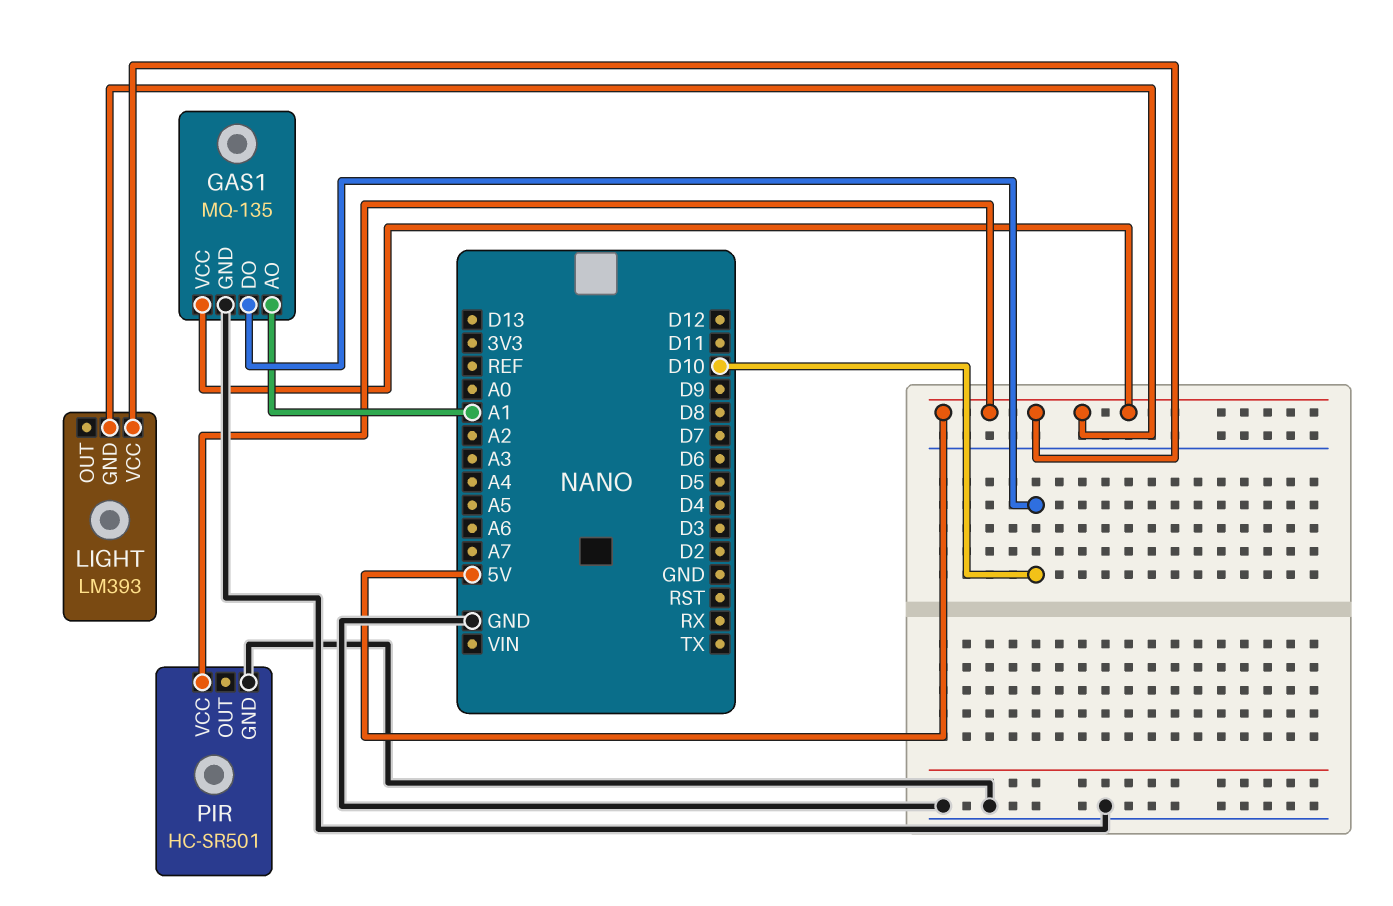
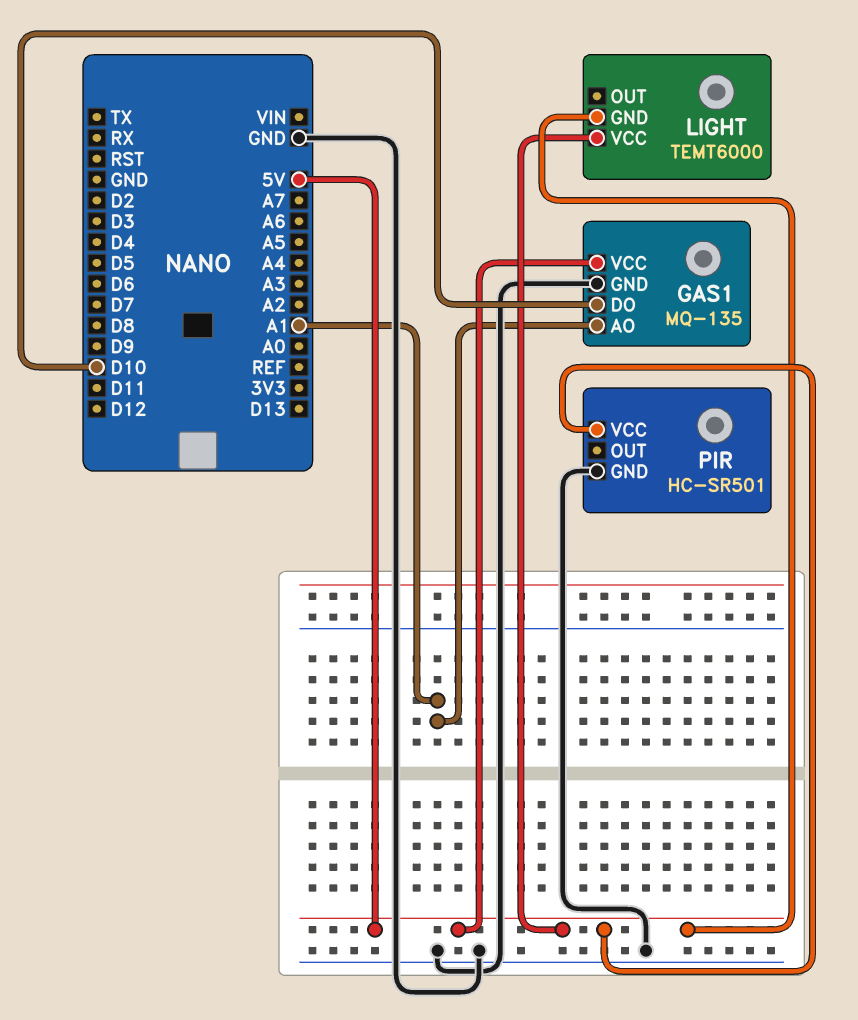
LIGHT: LM393 -> TEMT6000

